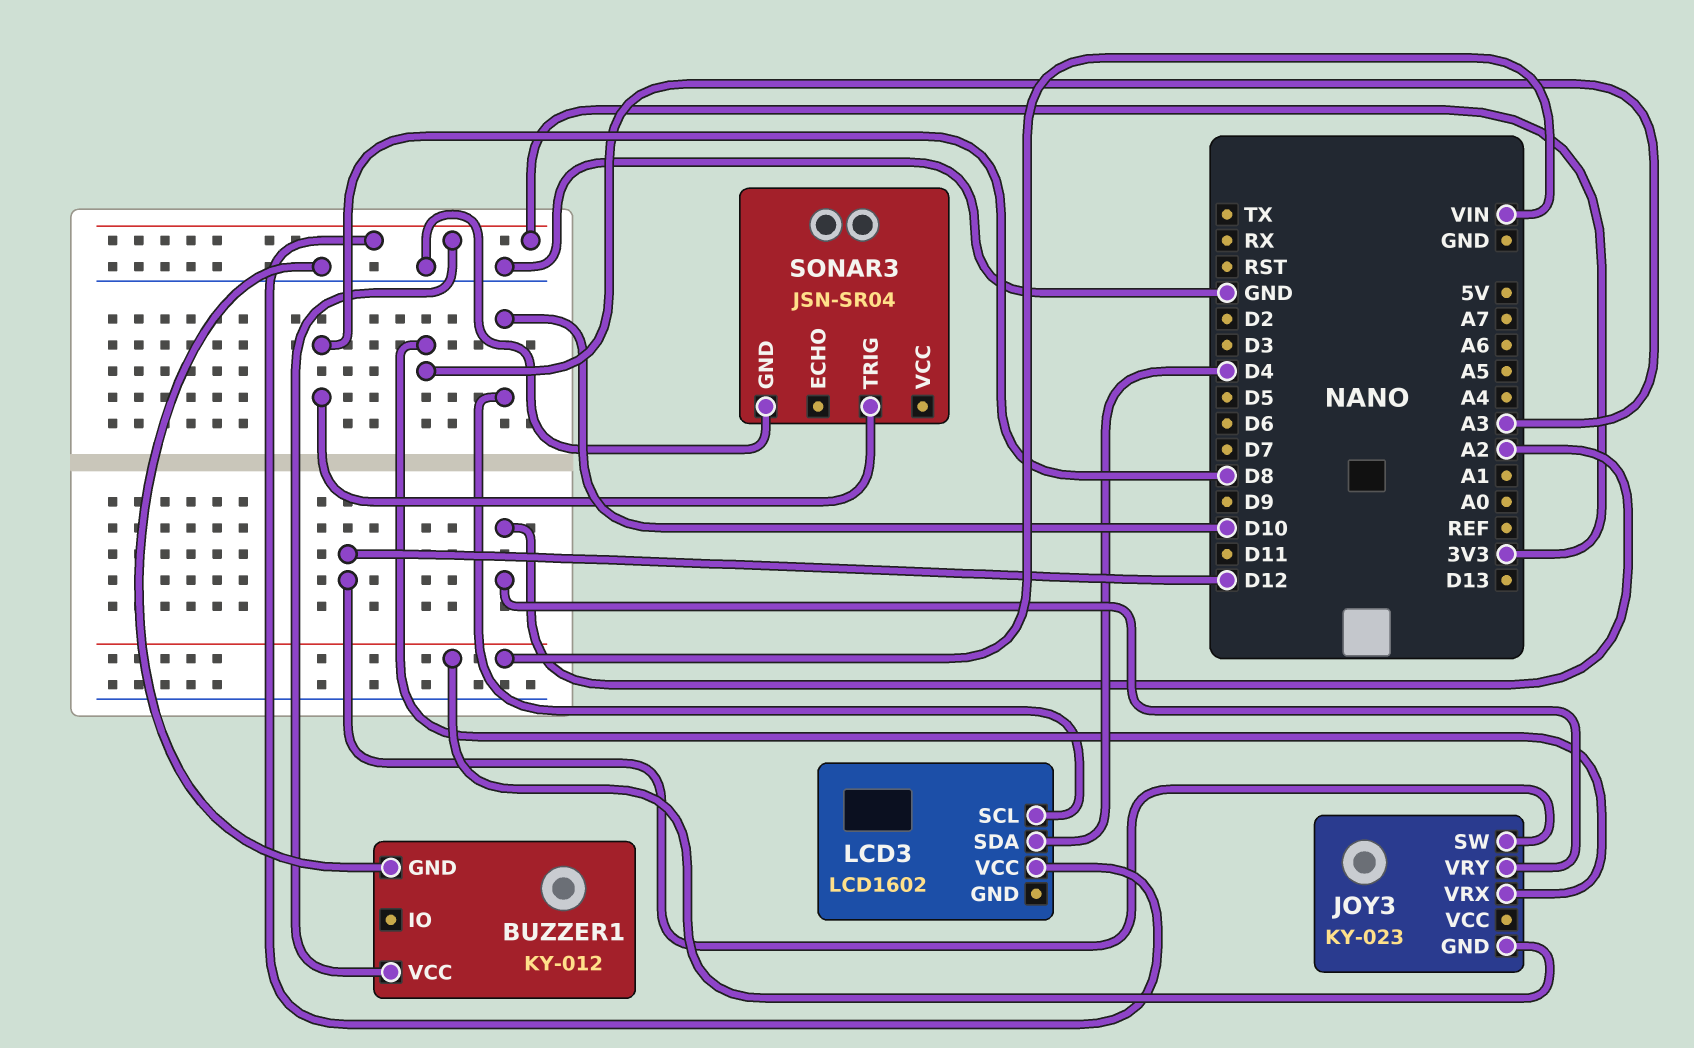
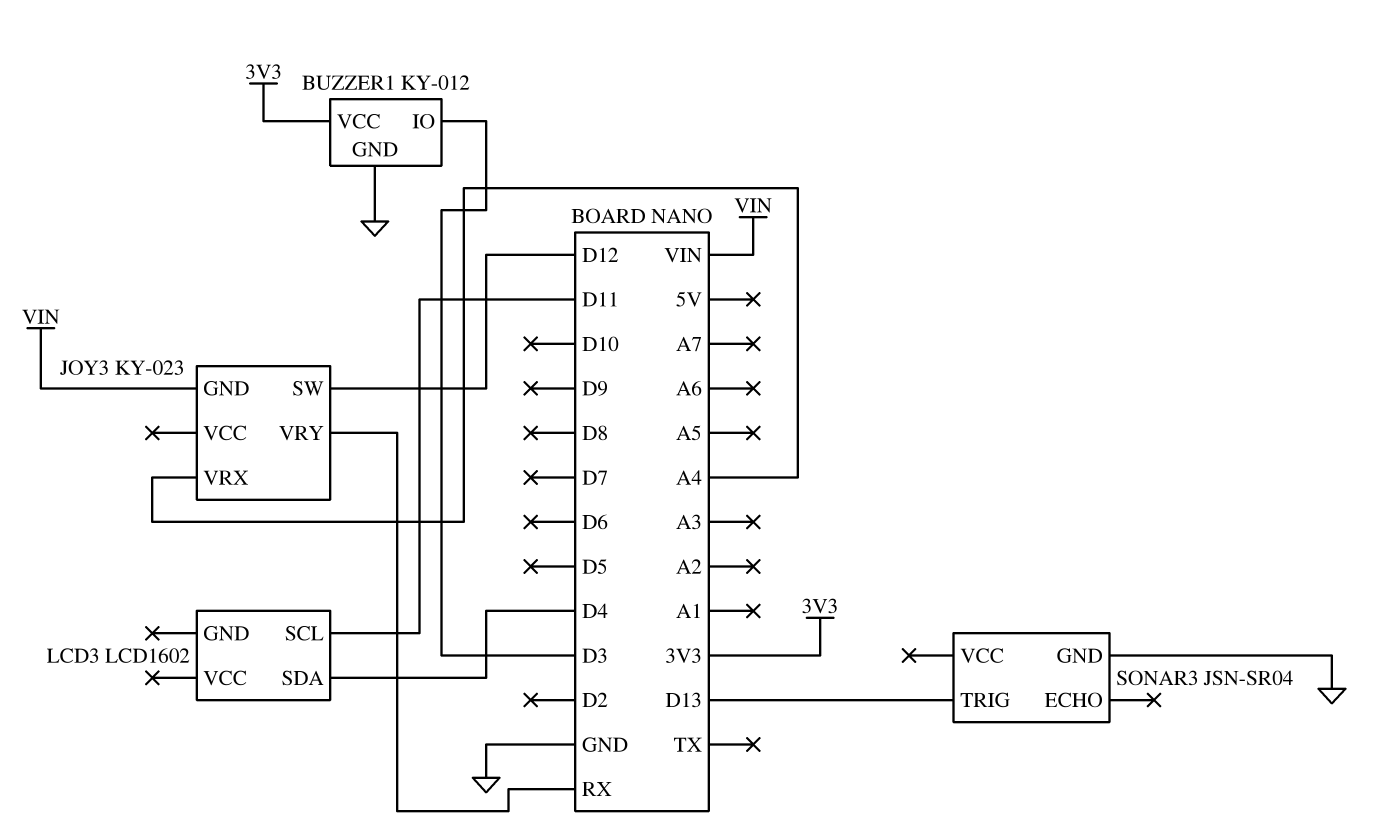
BUZZER1 pin IO: none -> D3
JOY3 pin VRX: A3 -> A4
JOY3 pin VRY: A2 -> RX
LCD3 pin SCL: D10 -> D11
LCD3 pin VCC: 3V3 -> none
SONAR3 pin TRIG: D8 -> D13

